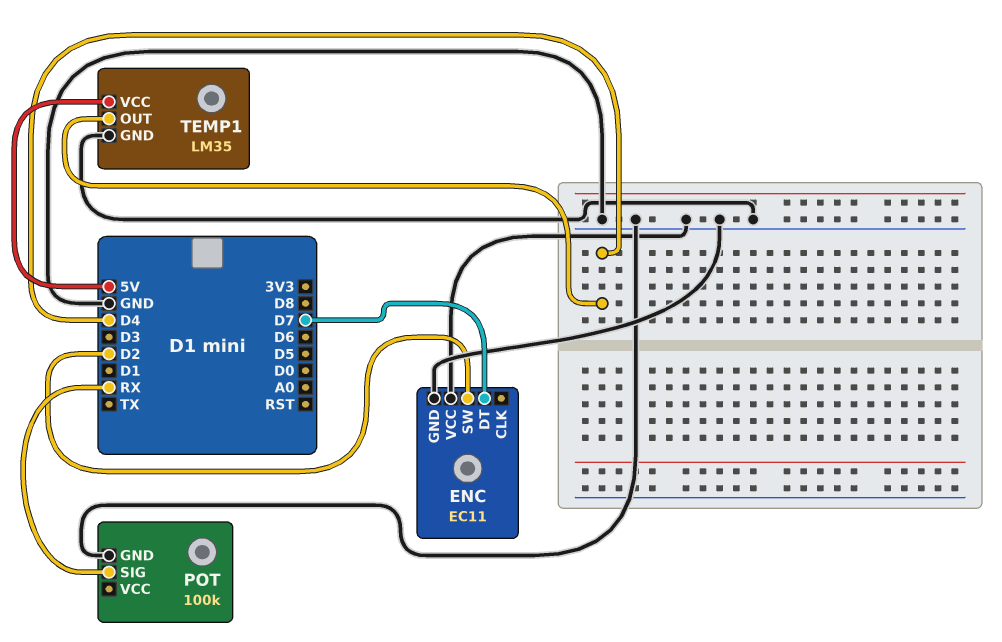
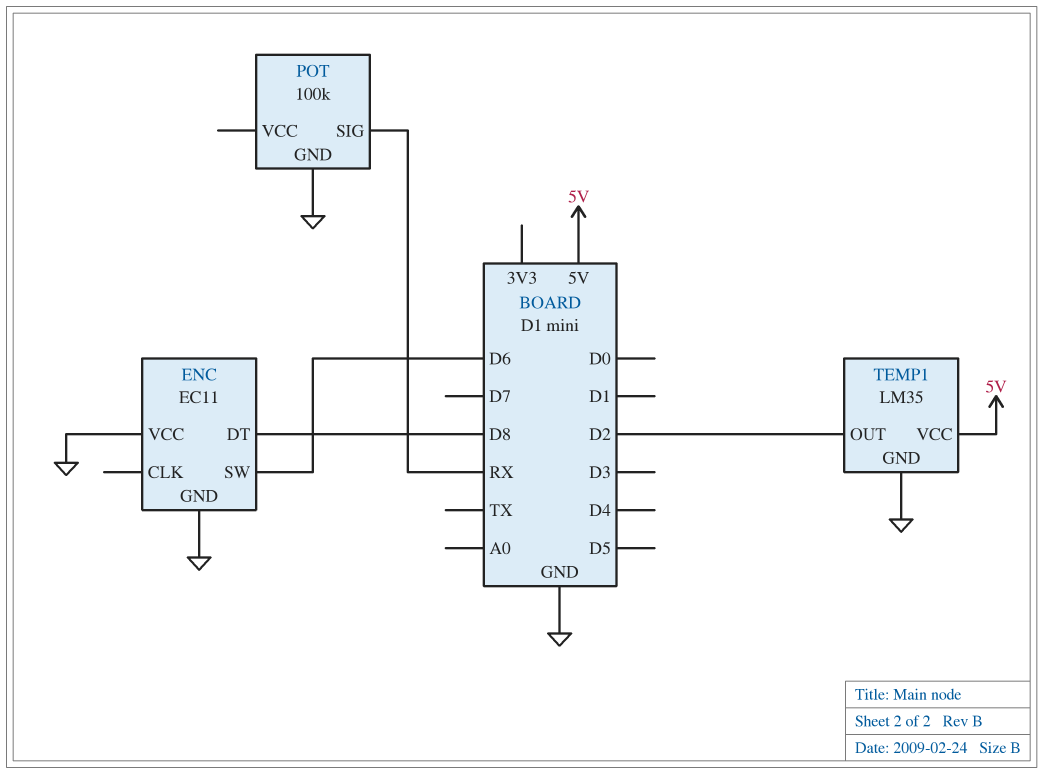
ENC pin DT: D7 -> D8
ENC pin SW: D2 -> D6
TEMP1 pin OUT: D4 -> D2

